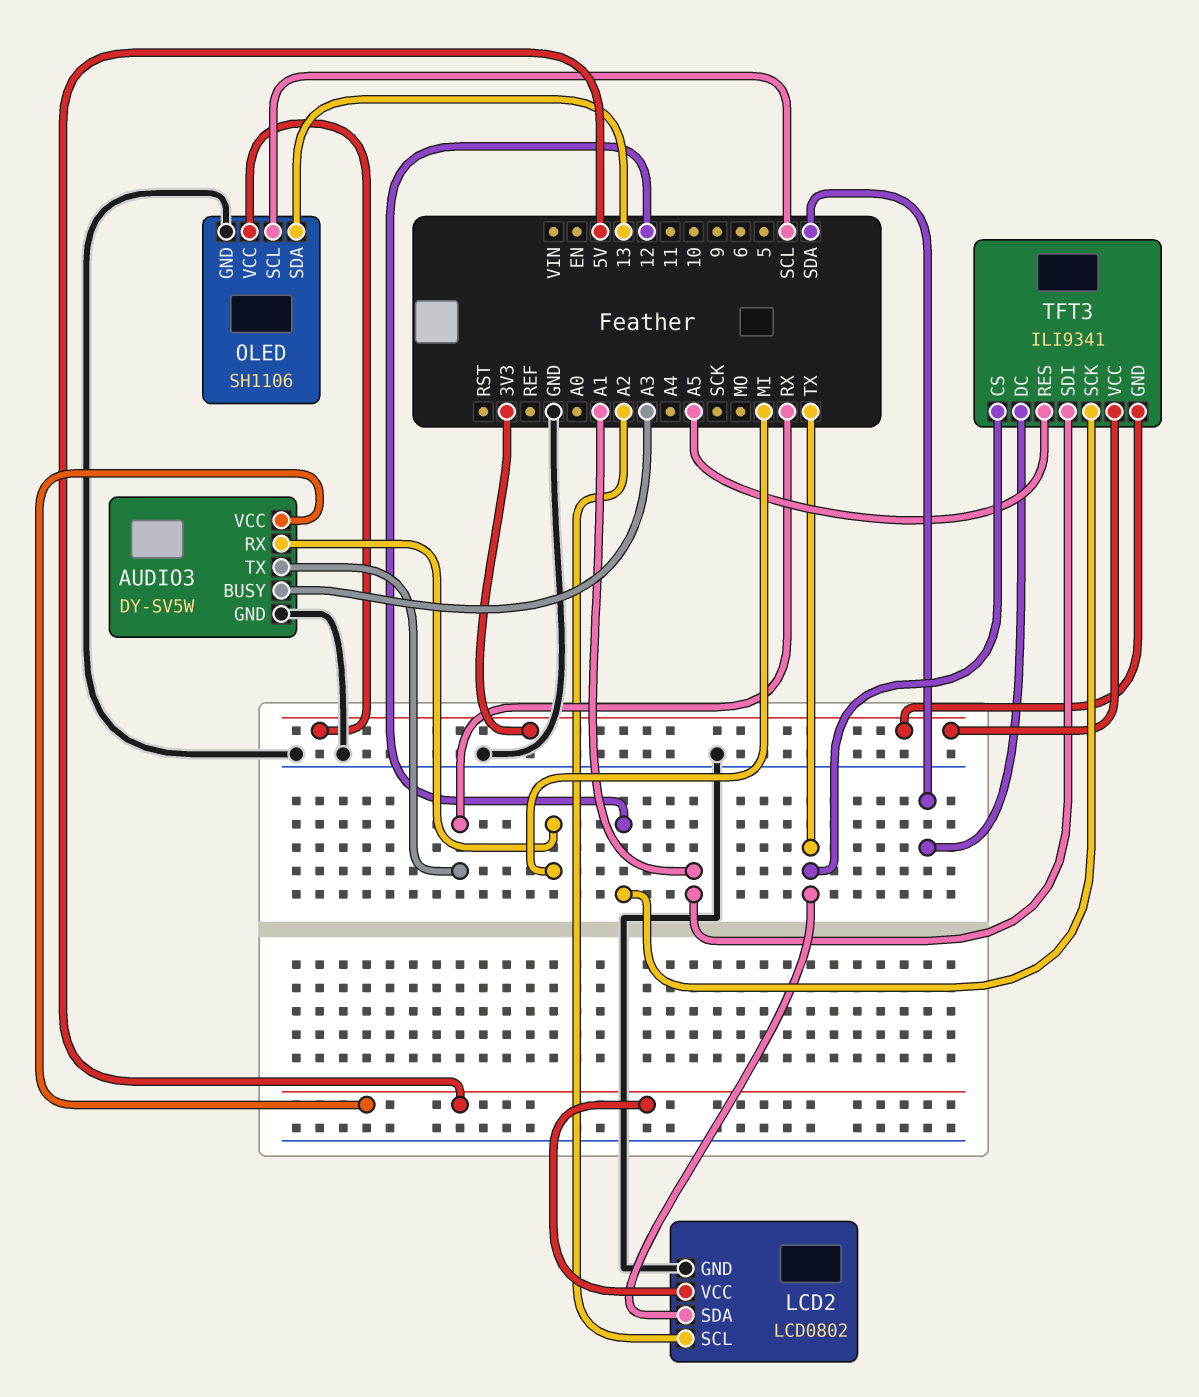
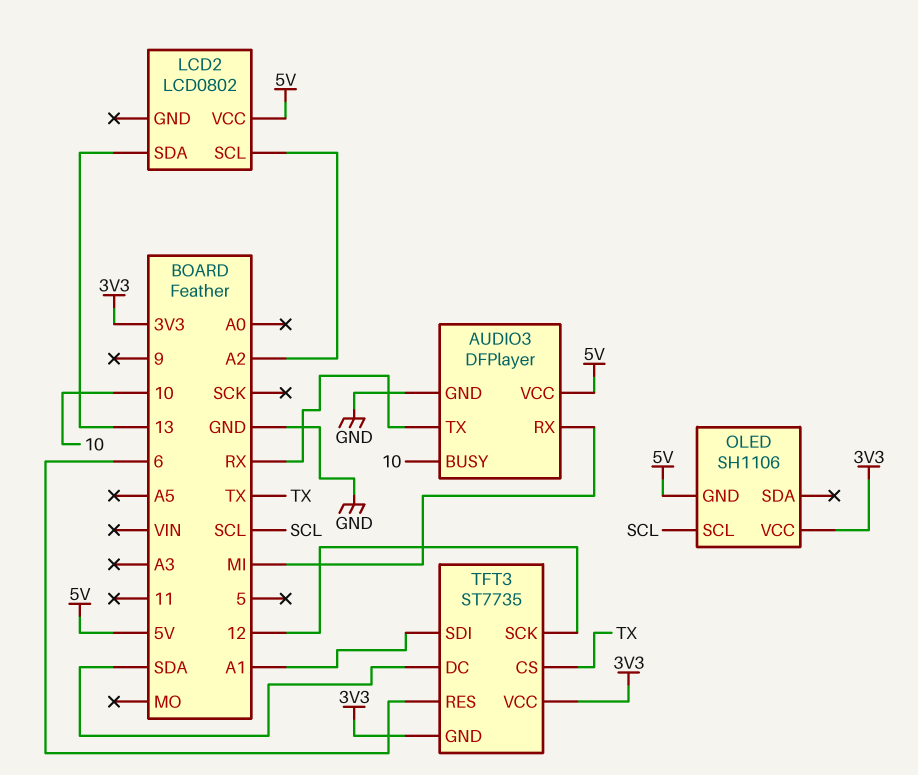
AUDIO3: DY-SV5W -> DFPlayer
AUDIO3 pin BUSY: A3 -> 10
LCD2 pin GND: GND -> none
LCD2 pin SDA: TX -> 13
OLED pin GND: GND -> 5V
OLED pin SDA: 13 -> none
TFT3: ILI9341 -> ST7735
TFT3 pin RES: A5 -> 6

